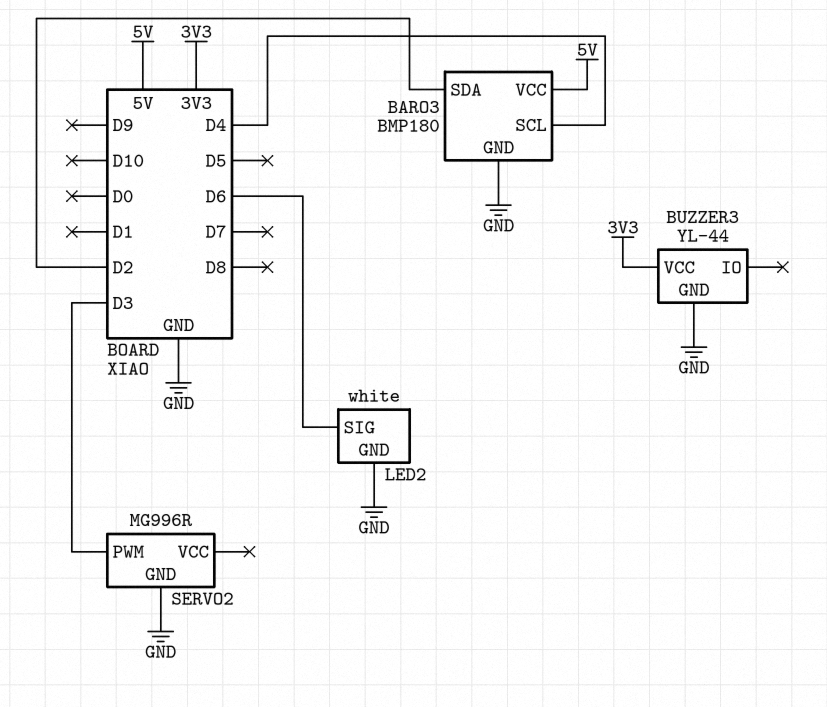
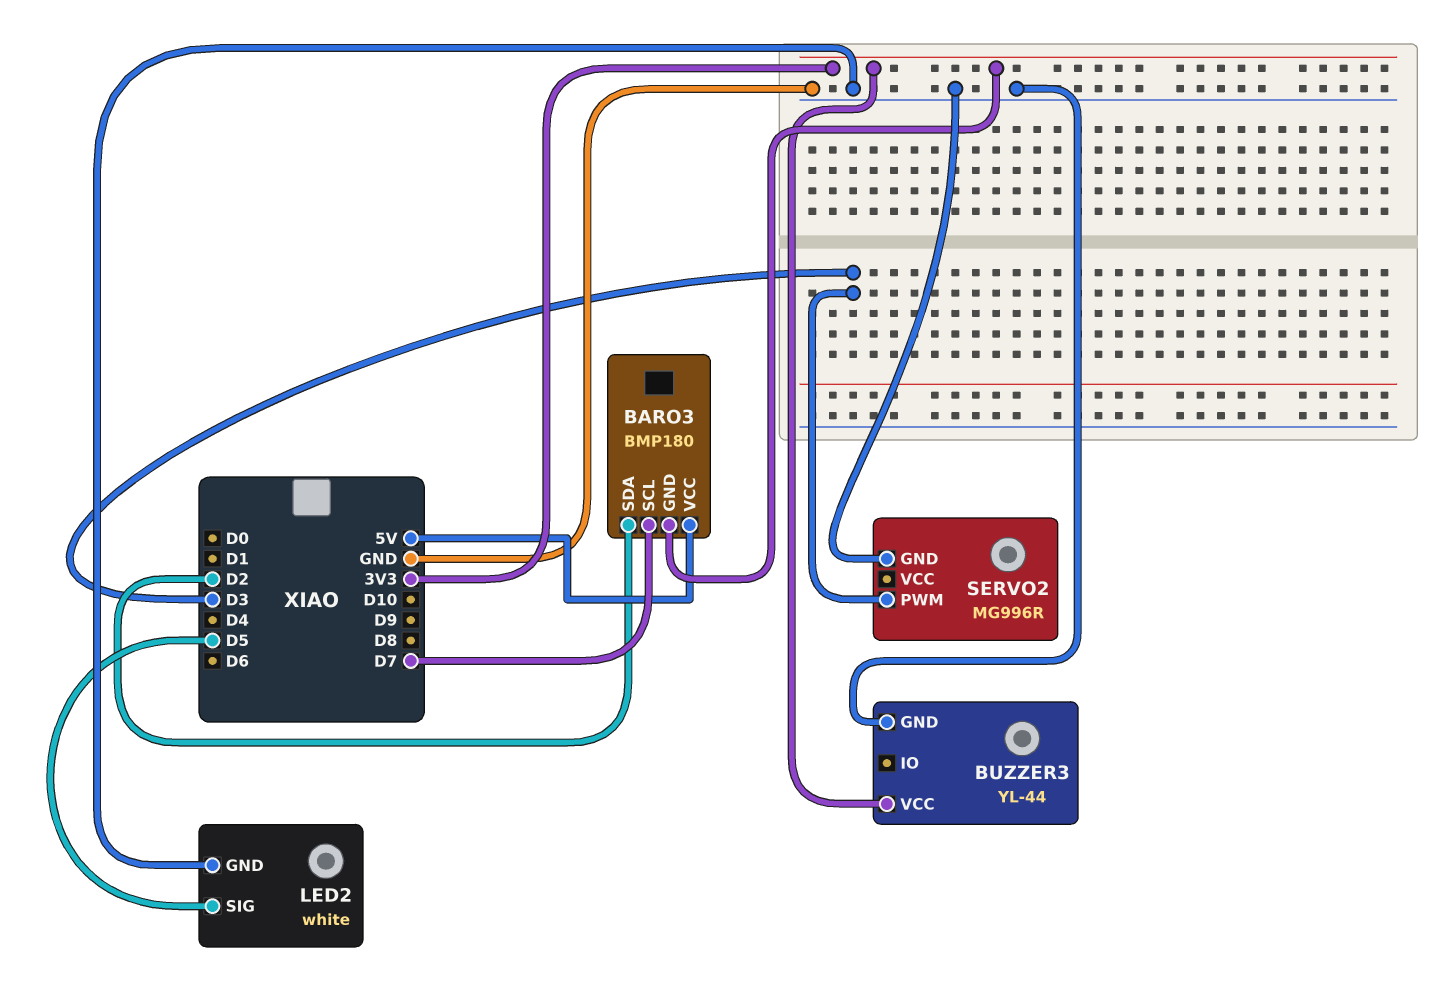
BARO3 pin GND: GND -> 3V3
BARO3 pin SCL: D4 -> D7
LED2 pin SIG: D6 -> D5

